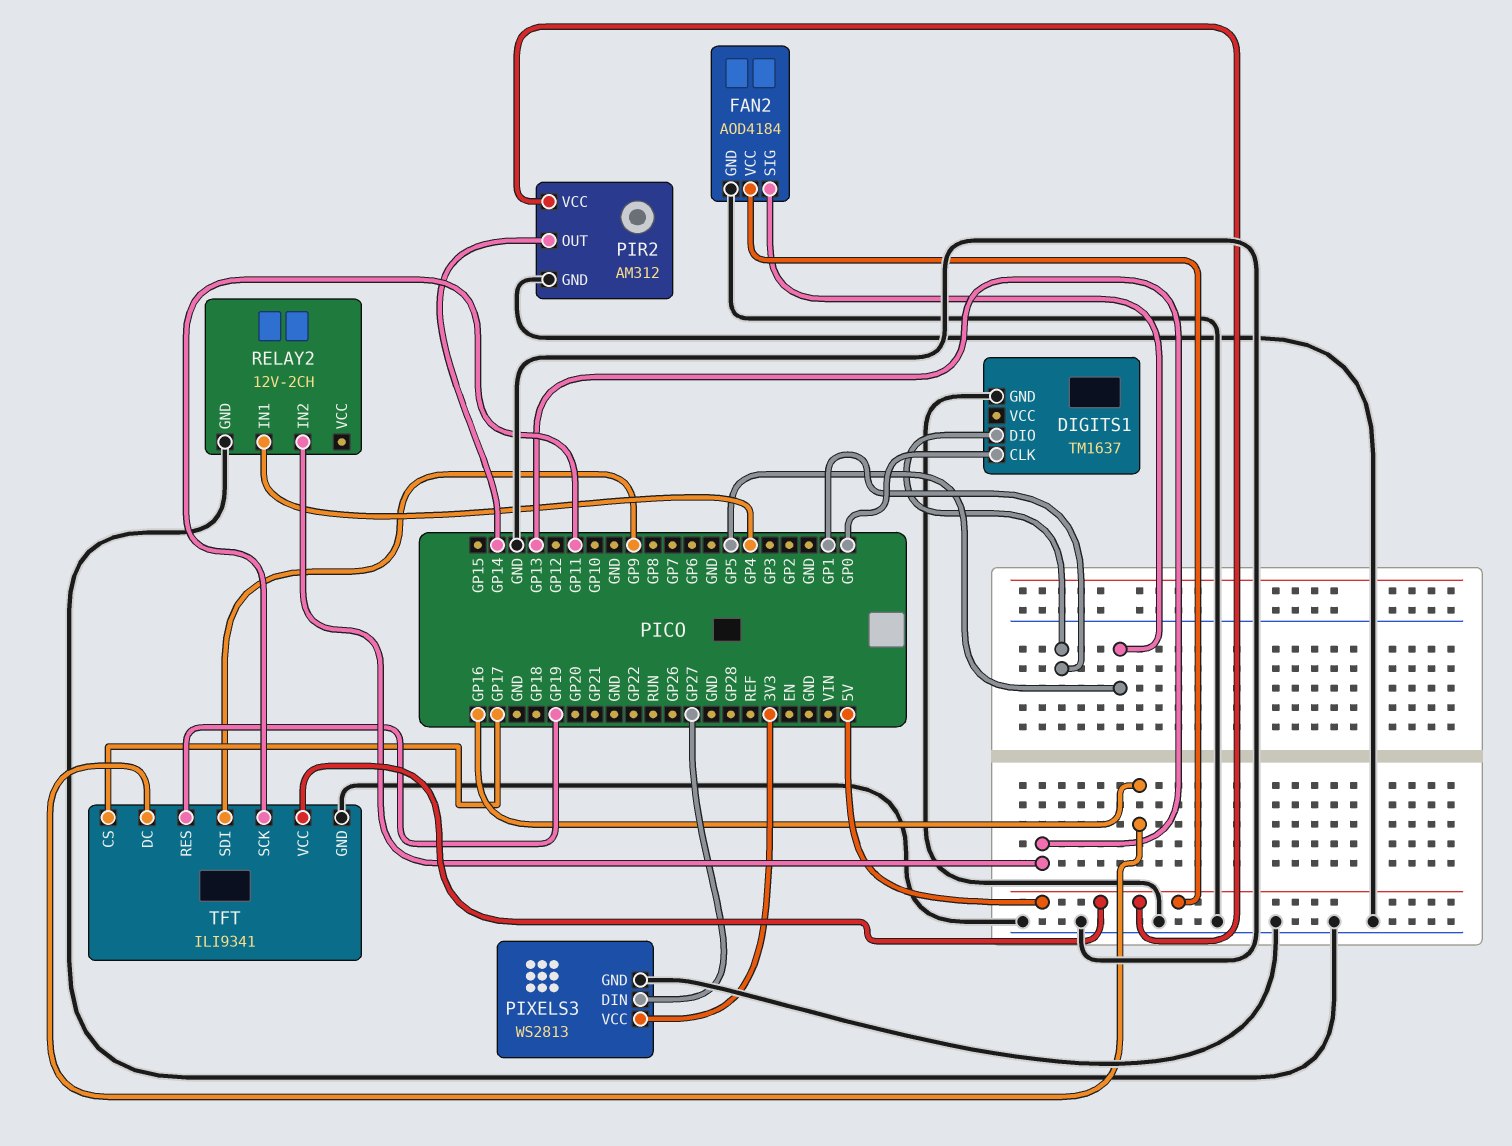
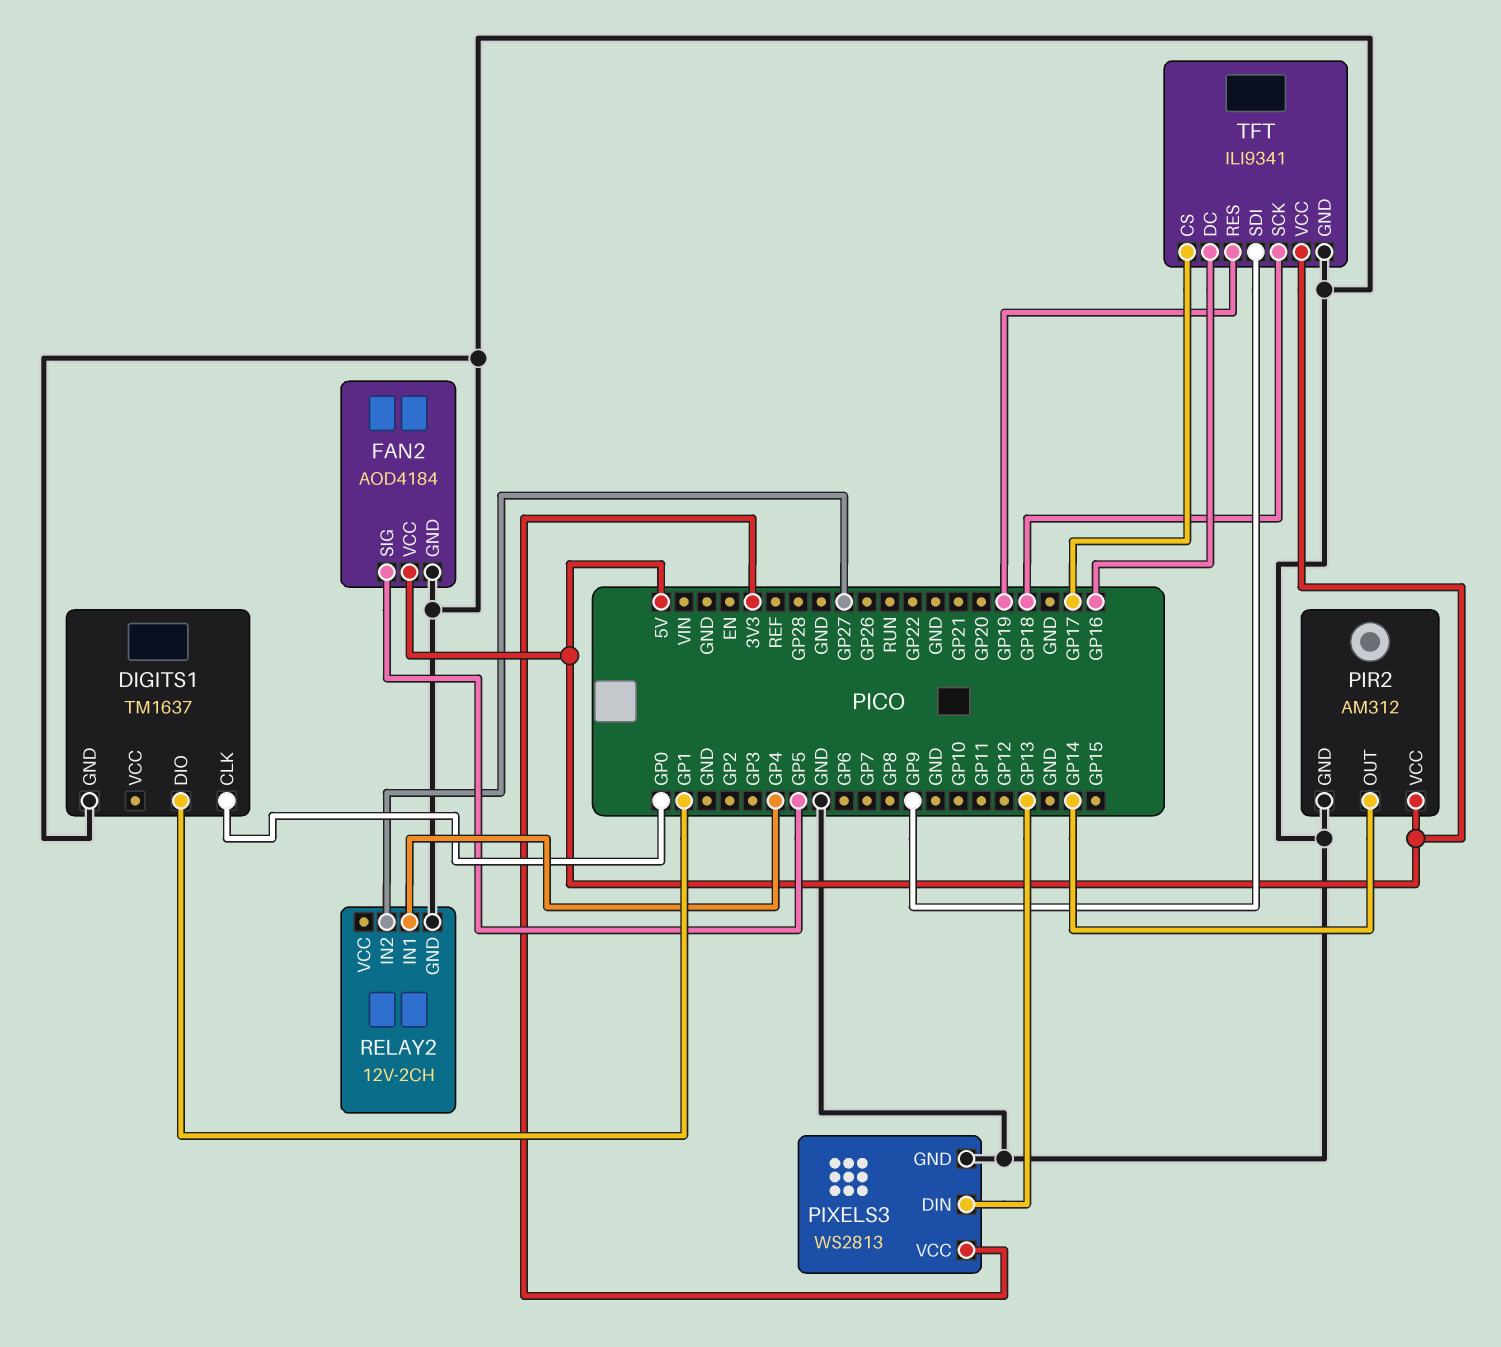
PIXELS3 pin DIN: GP27 -> GP13
RELAY2 pin IN2: GP13 -> GP27
TFT pin SCK: GP11 -> GP18

